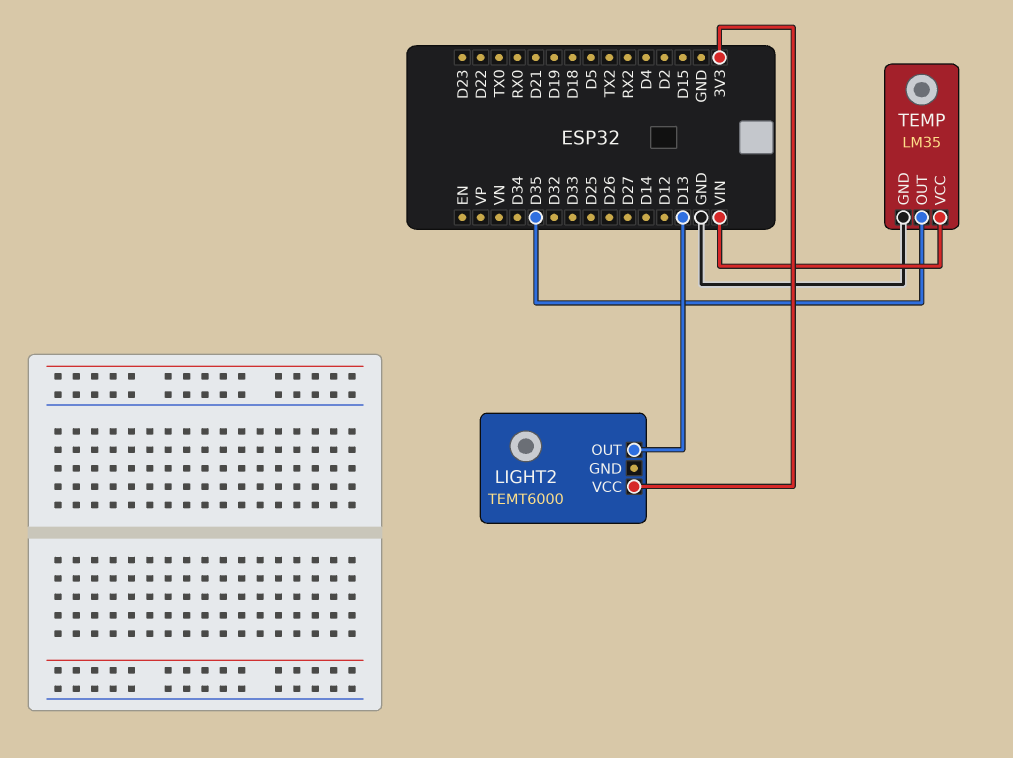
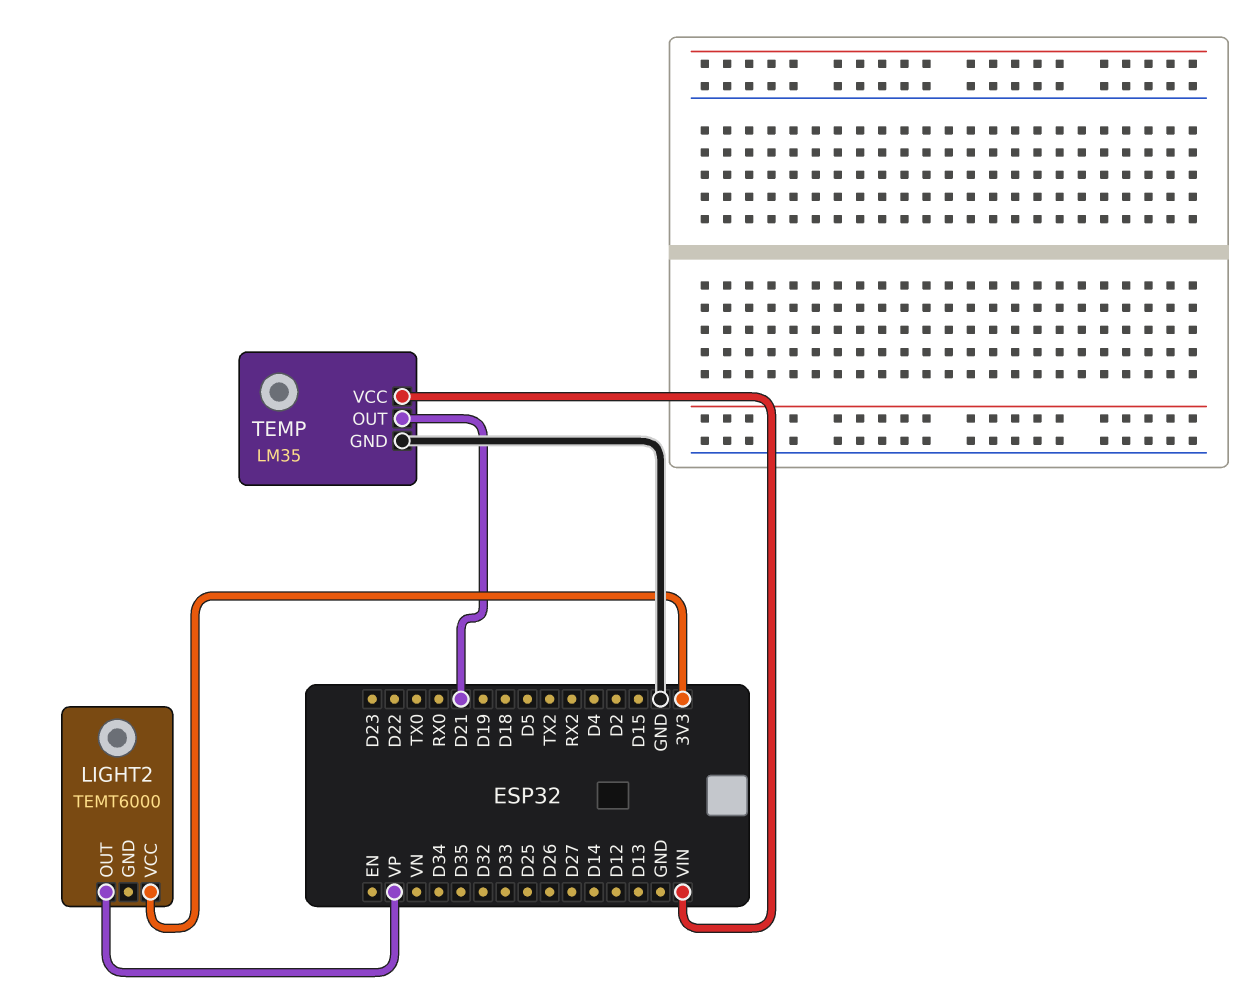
LIGHT2 pin OUT: D13 -> VP
TEMP pin OUT: D35 -> D21

